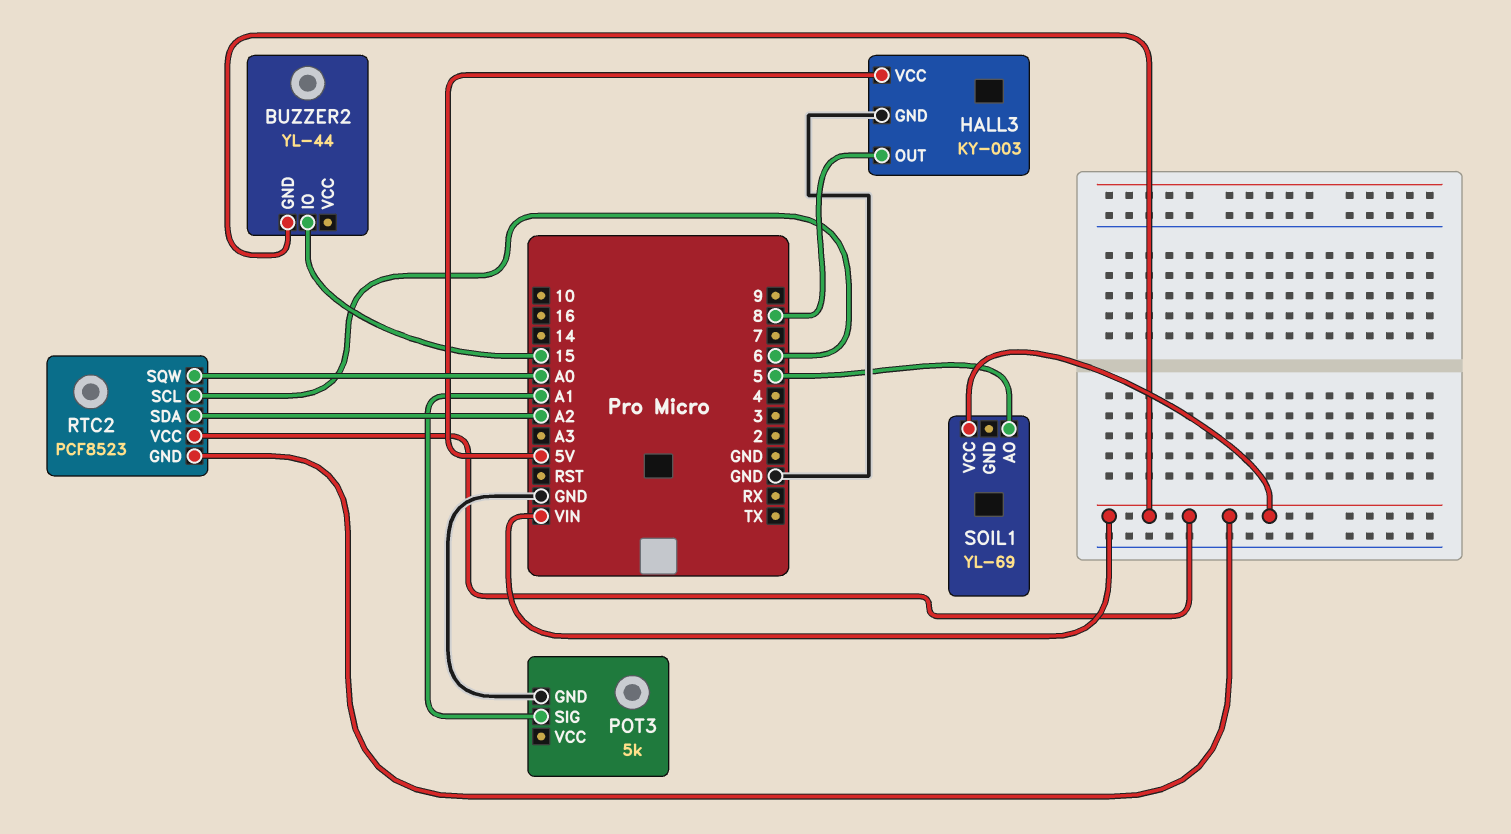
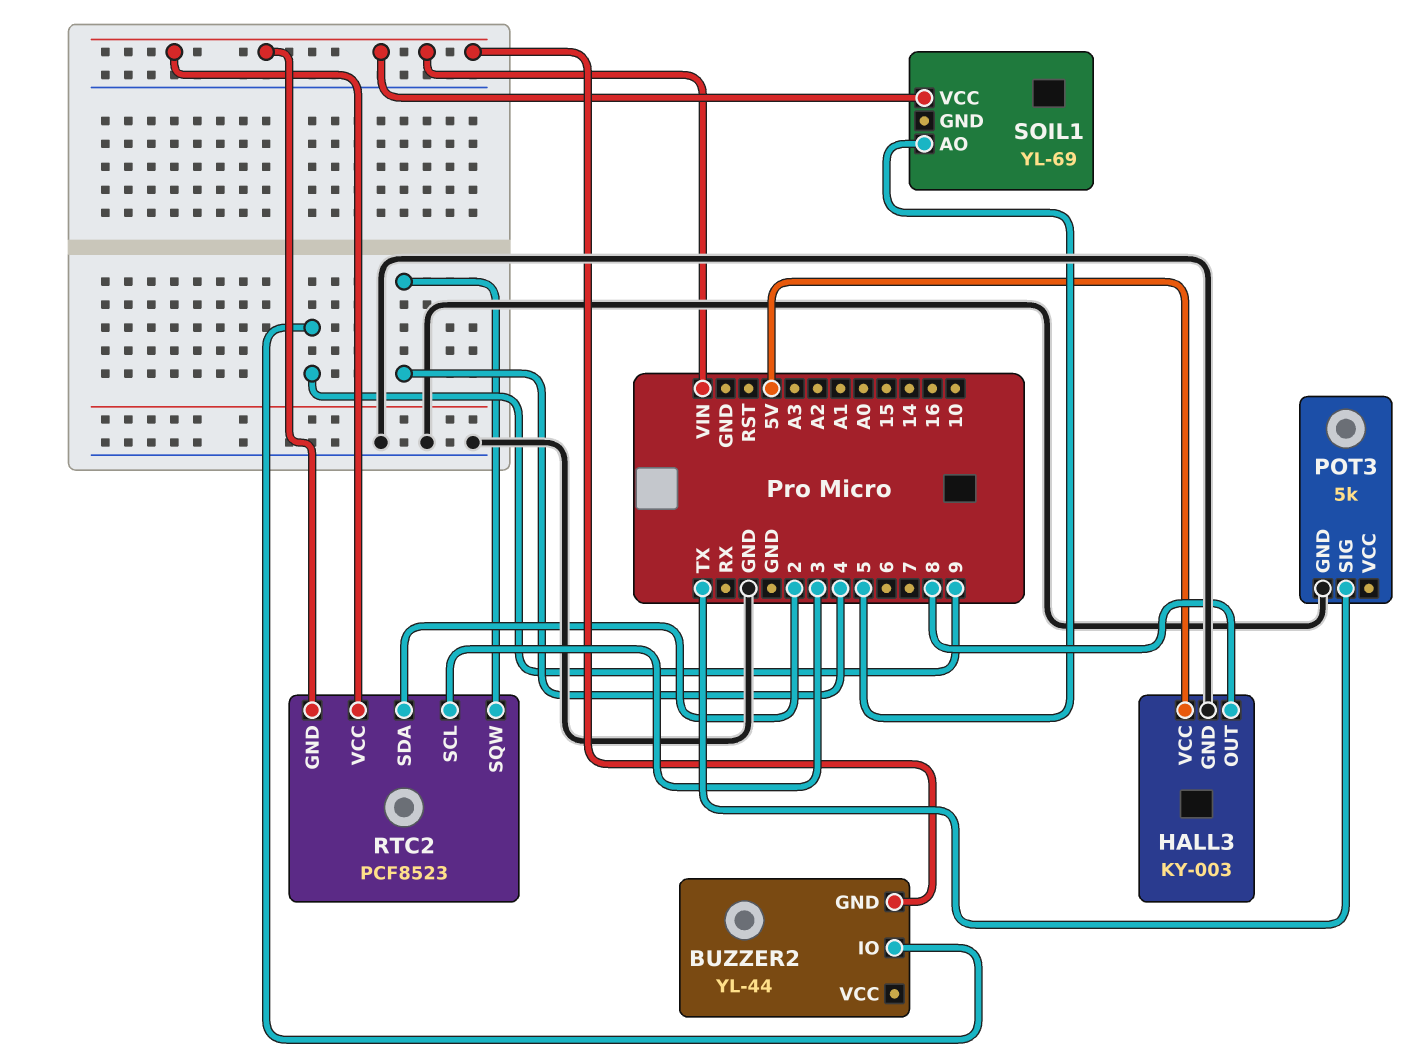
BUZZER2 pin IO: 15 -> 9
POT3 pin SIG: A1 -> TX
RTC2 pin SCL: 6 -> 3
RTC2 pin SDA: A2 -> 2
RTC2 pin SQW: A0 -> 4

